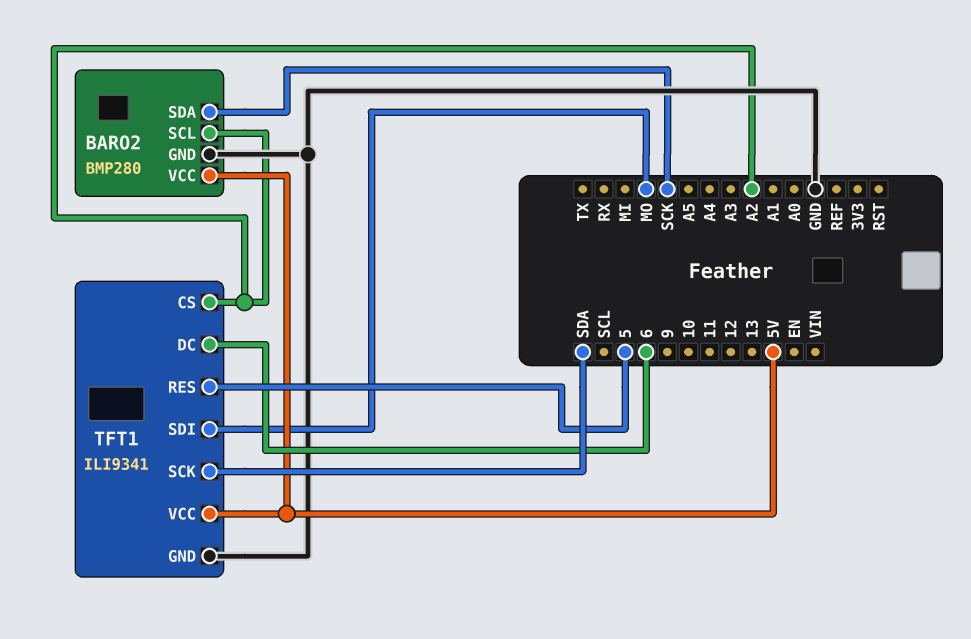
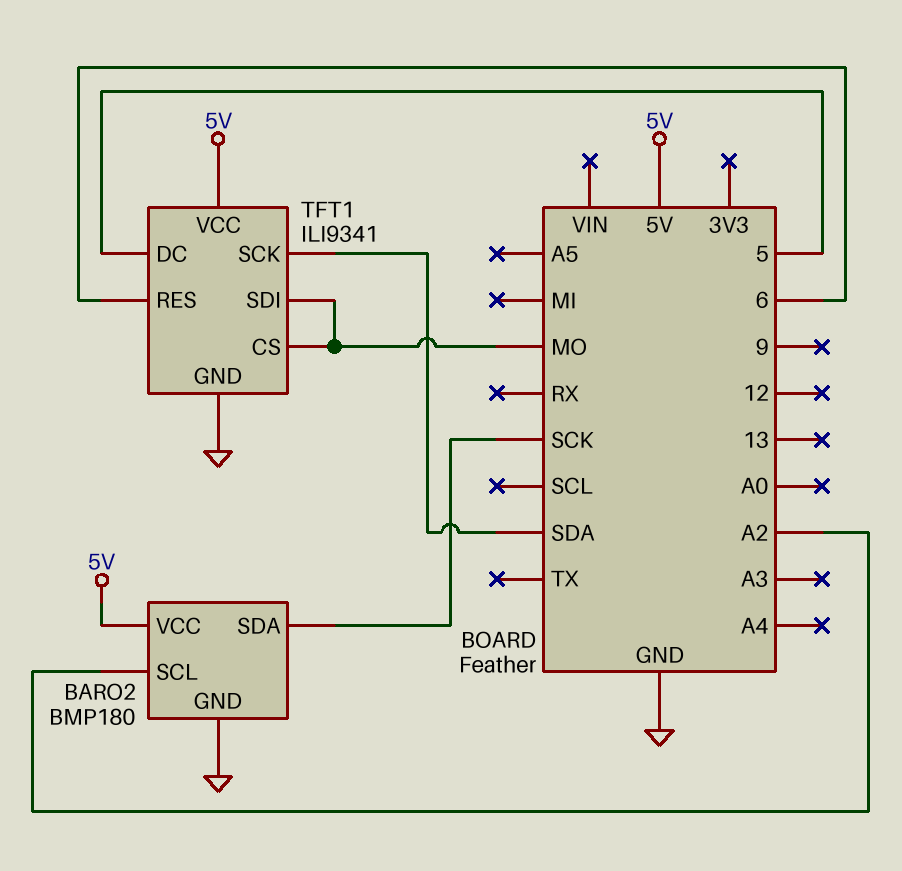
BARO2: BMP280 -> BMP180
TFT1 pin CS: A2 -> MO
TFT1 pin DC: 6 -> 5
TFT1 pin RES: 5 -> 6

